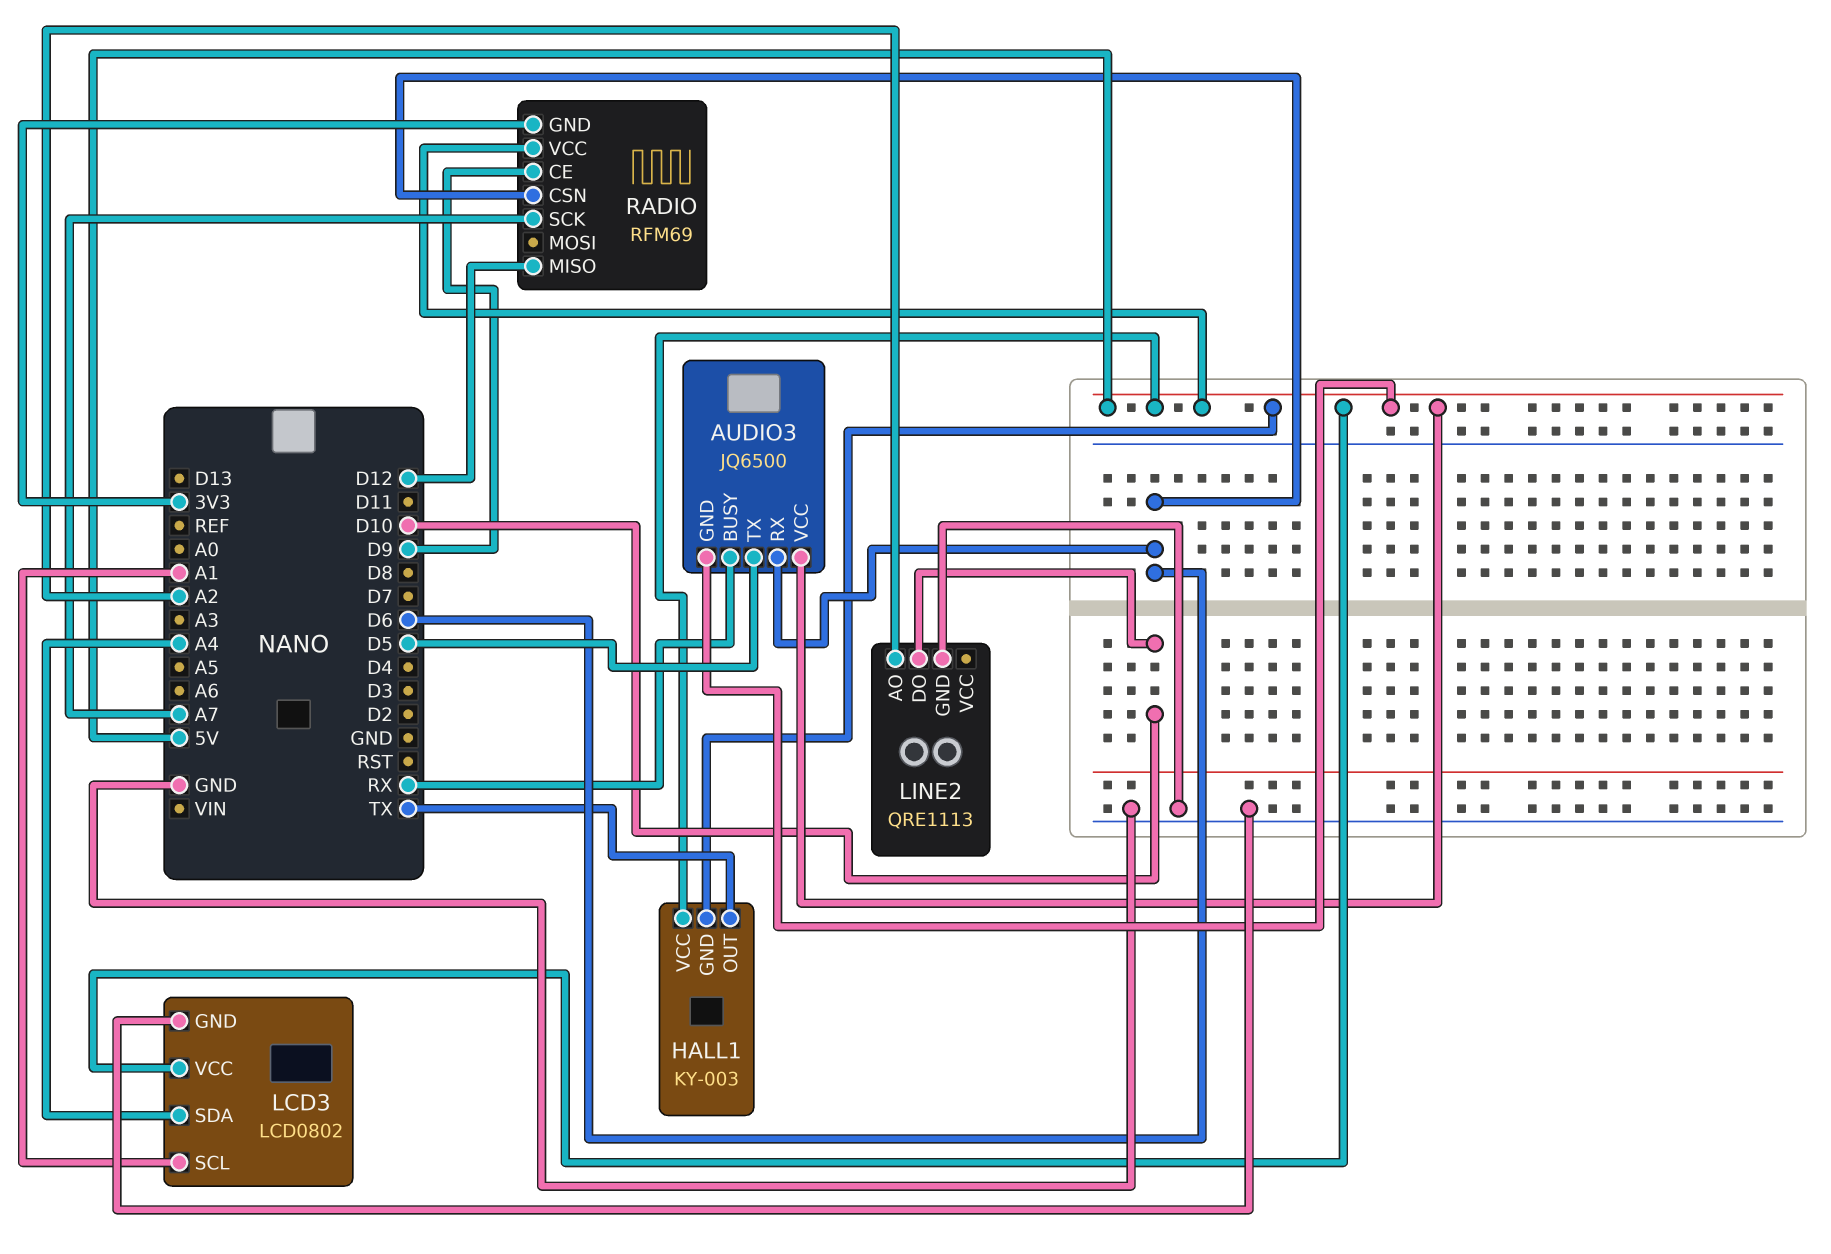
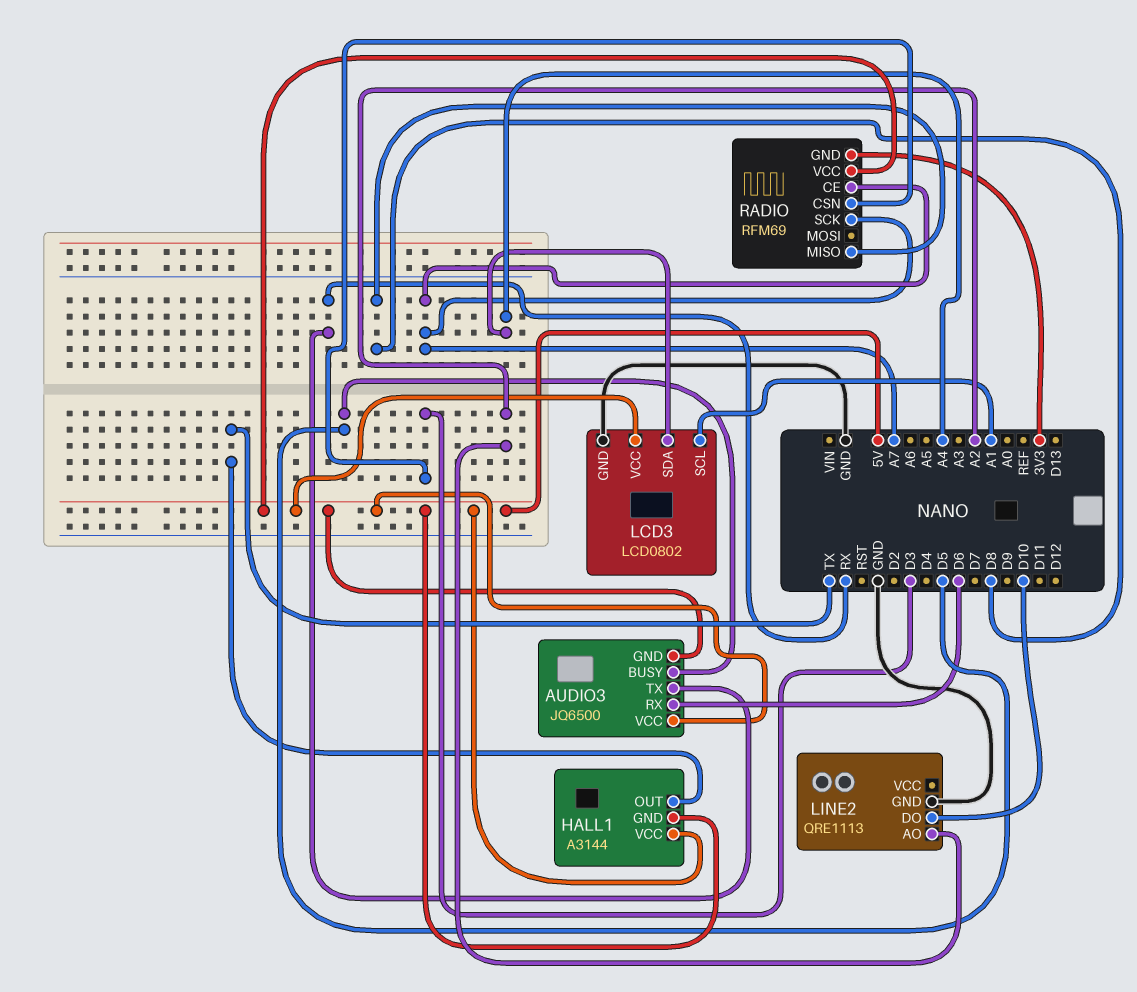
AUDIO3 pin BUSY: RX -> D5
AUDIO3 pin TX: D5 -> RX
HALL1: KY-003 -> A3144
RADIO pin CE: D9 -> A7
RADIO pin CSN: D6 -> D3
RADIO pin MISO: D12 -> D8

